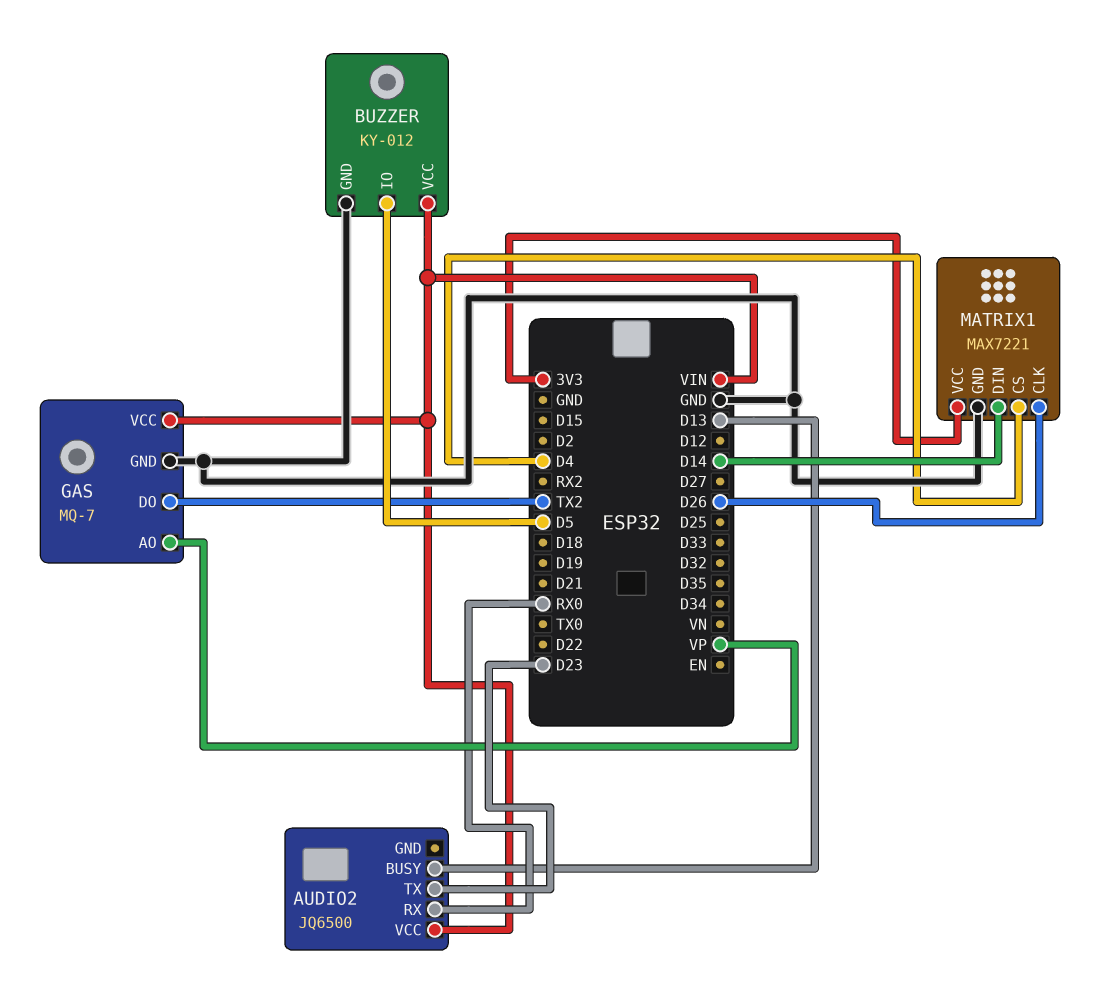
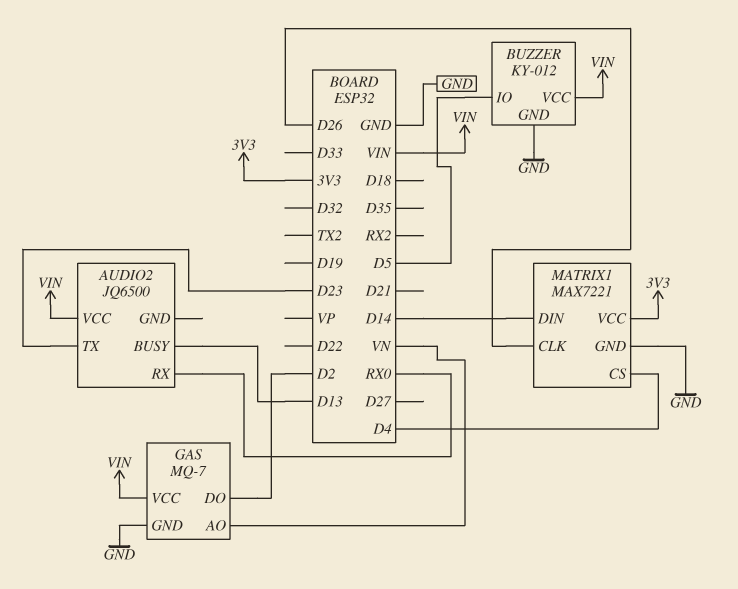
GAS pin AO: VP -> VN
GAS pin DO: TX2 -> D2

